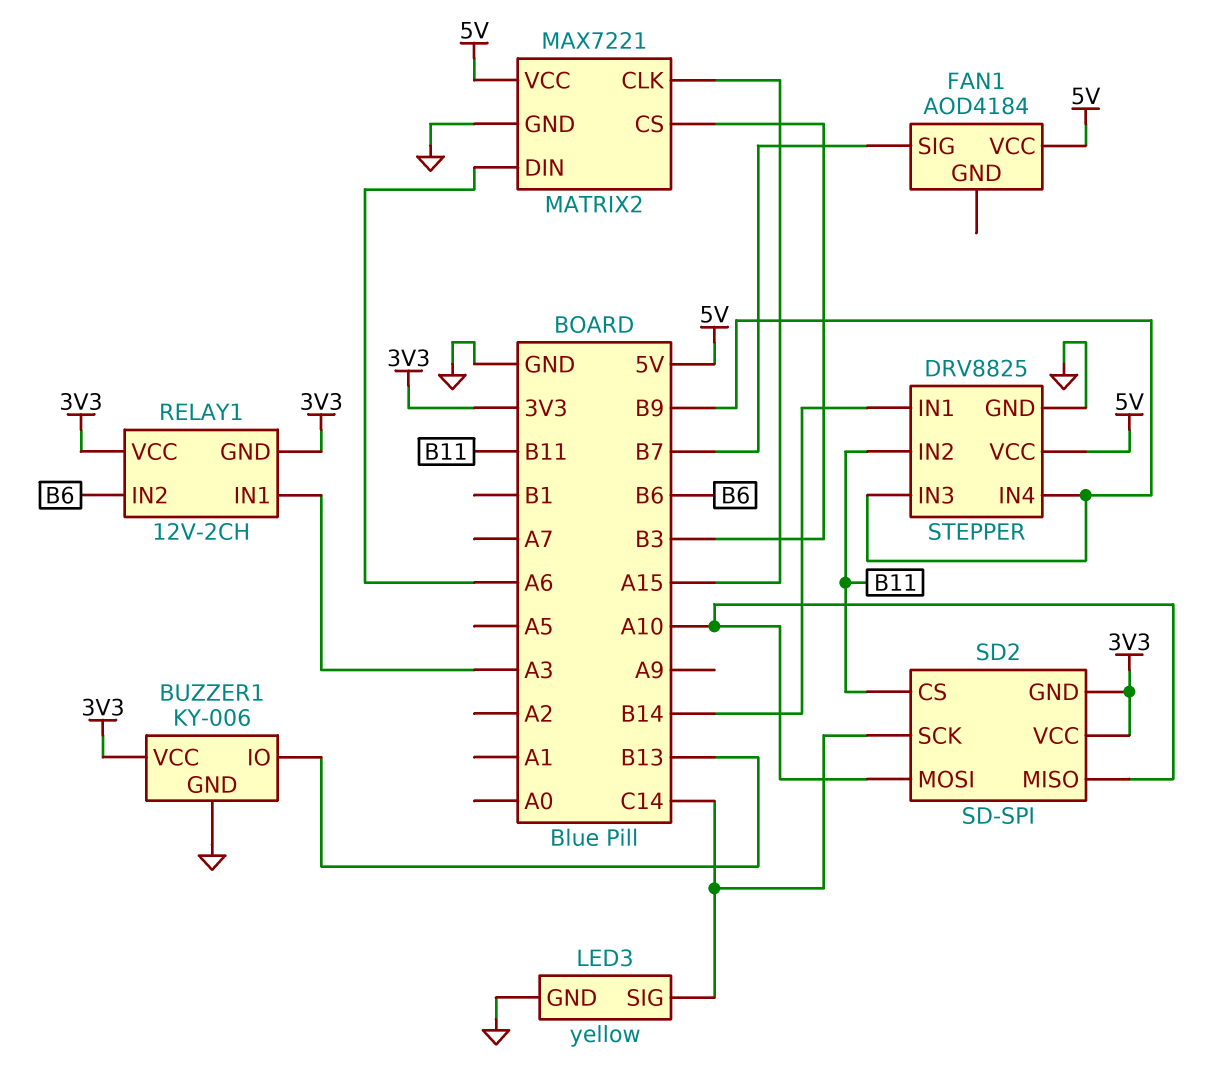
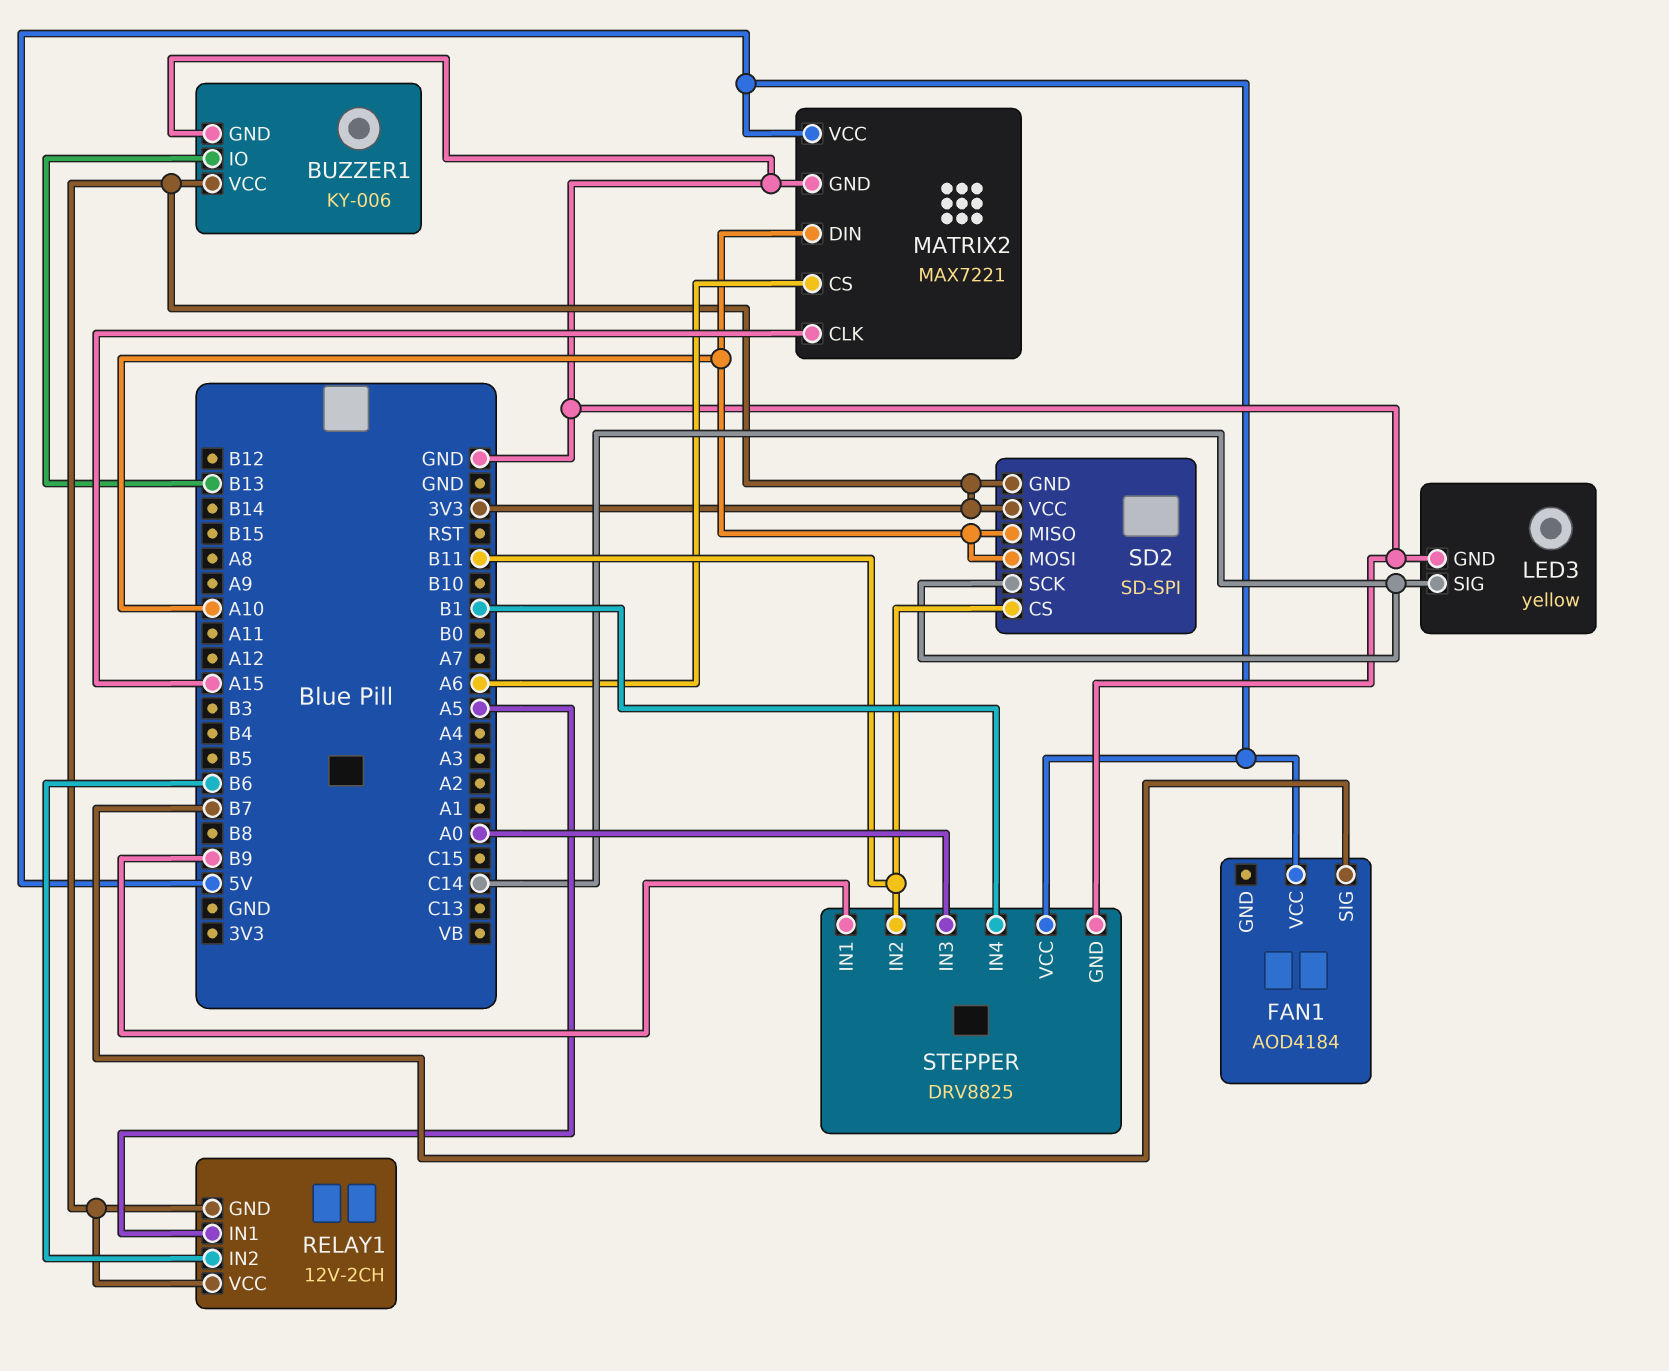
MATRIX2 pin CS: B3 -> A6
MATRIX2 pin DIN: A6 -> A10
RELAY1 pin IN1: A3 -> A5
STEPPER pin IN1: B14 -> B9
STEPPER pin IN3: B9 -> A0
STEPPER pin IN4: B9 -> B1

